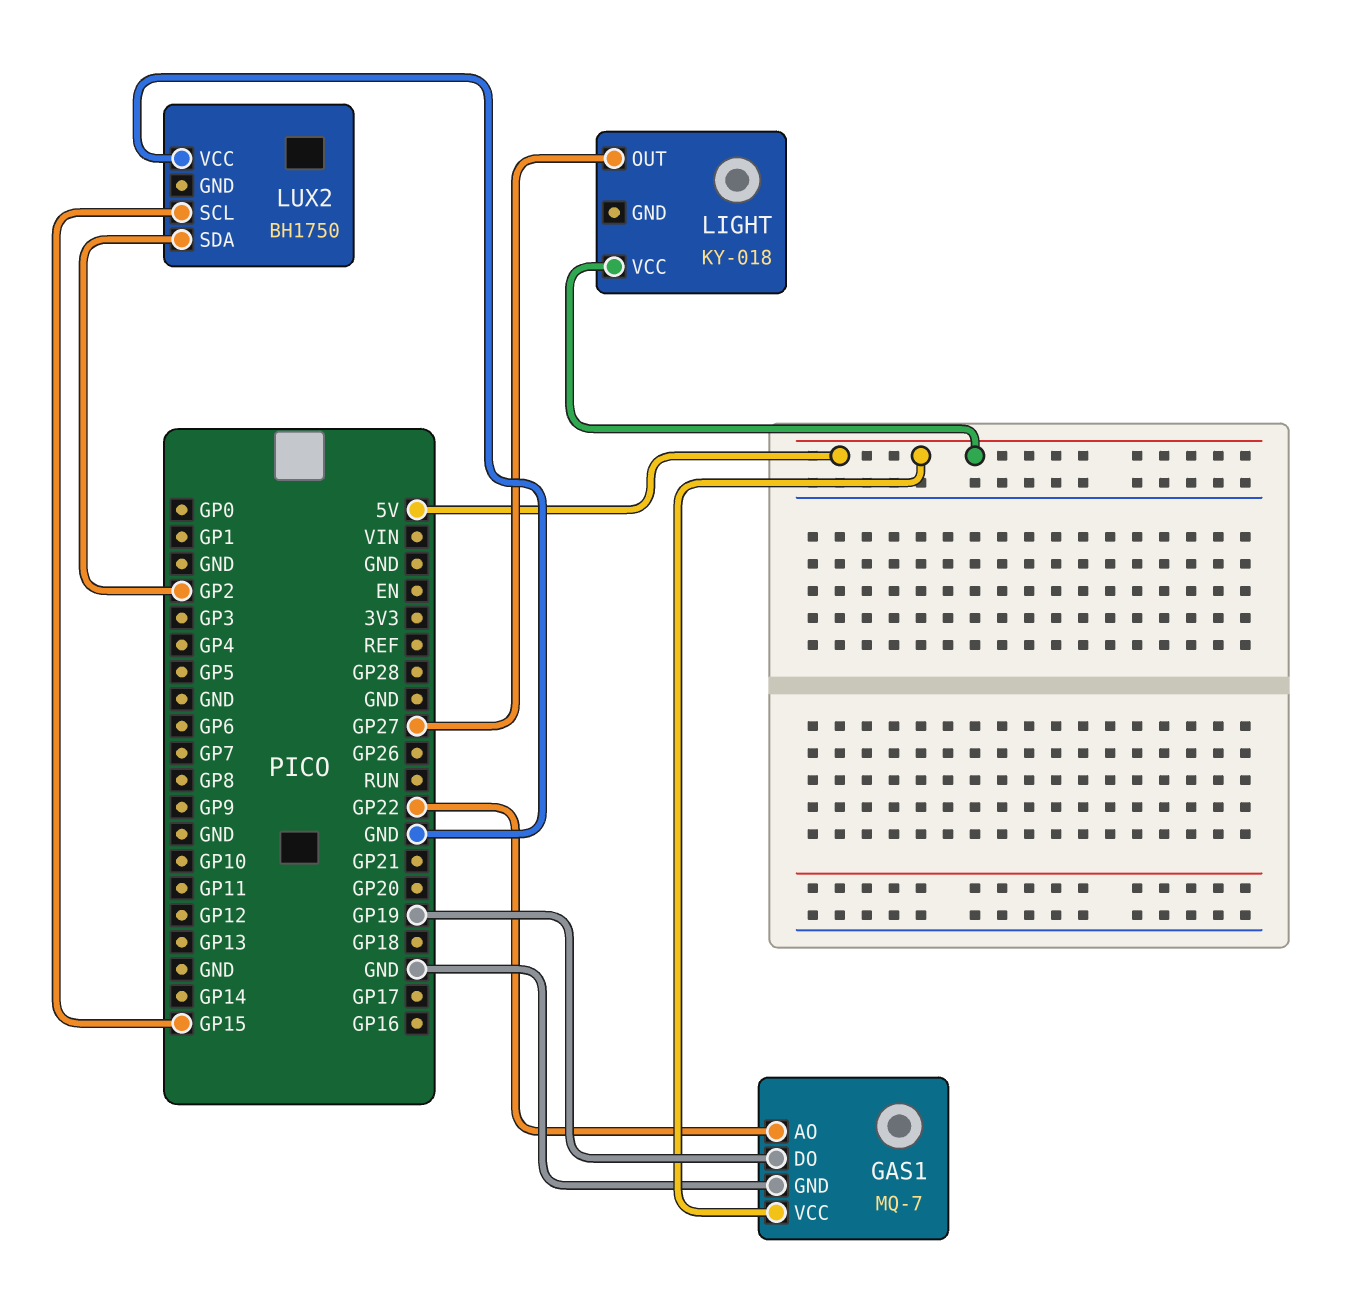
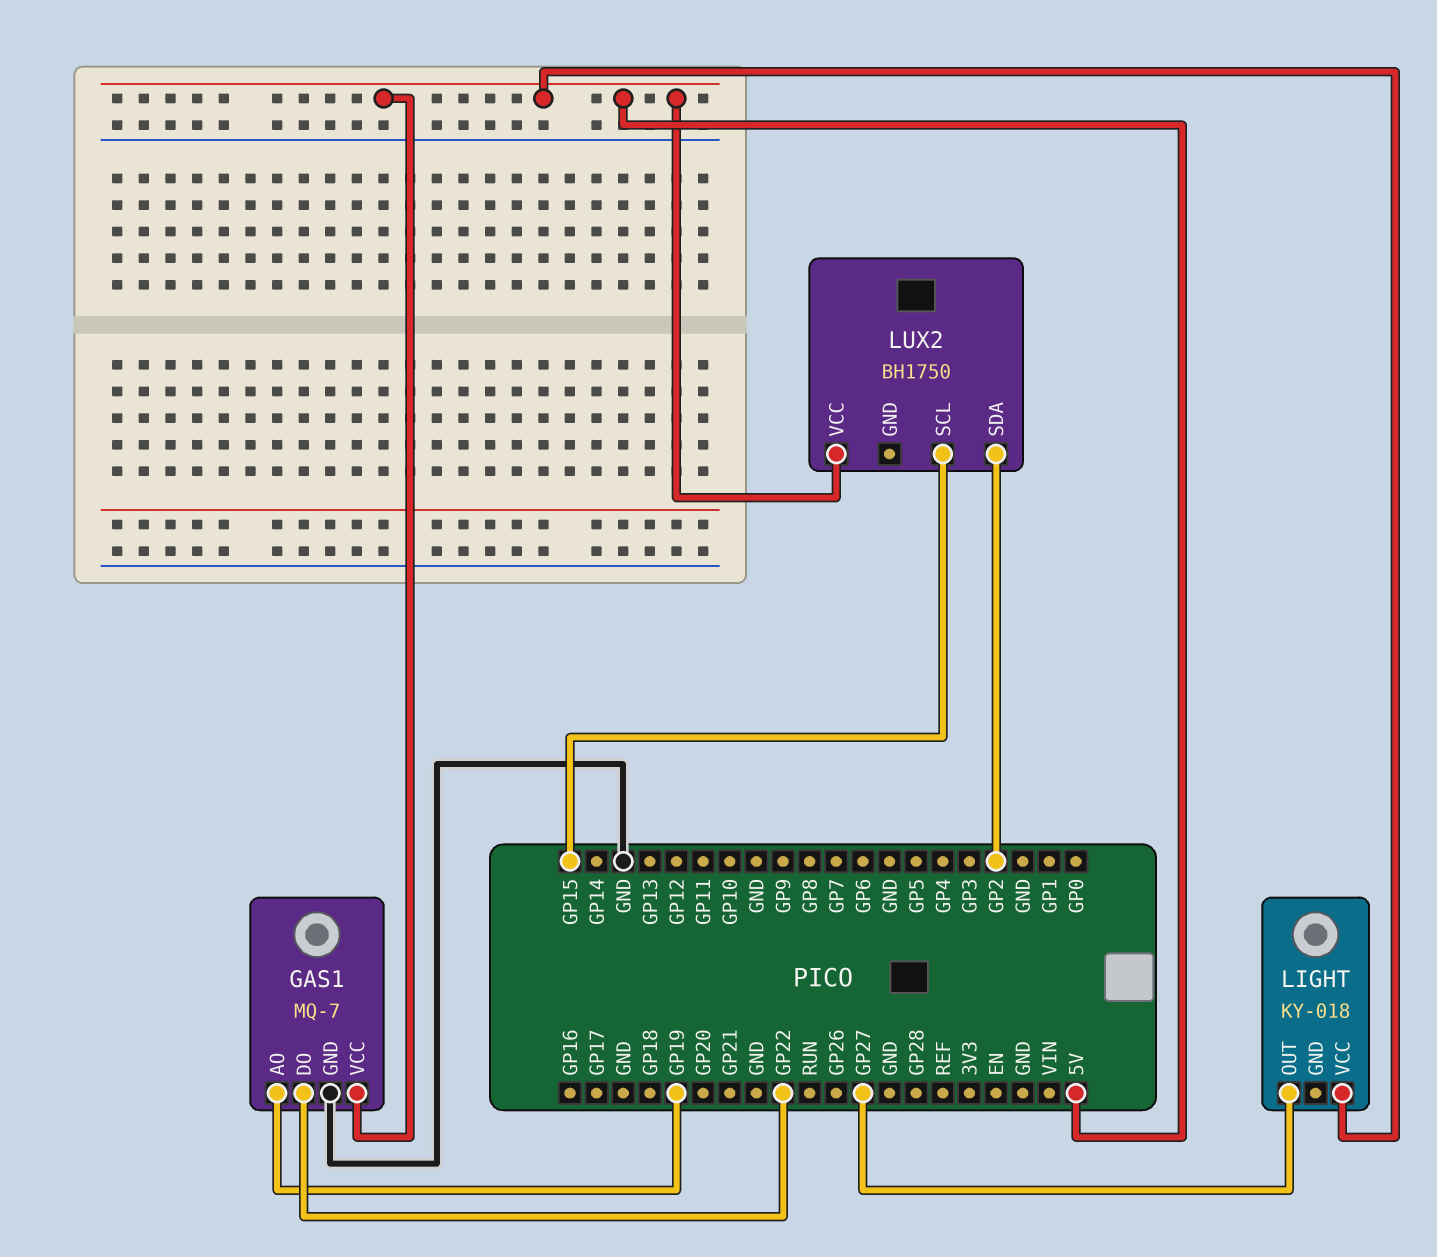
GAS1 pin AO: GP22 -> GP19
GAS1 pin DO: GP19 -> GP22
LUX2 pin VCC: GND -> 5V

